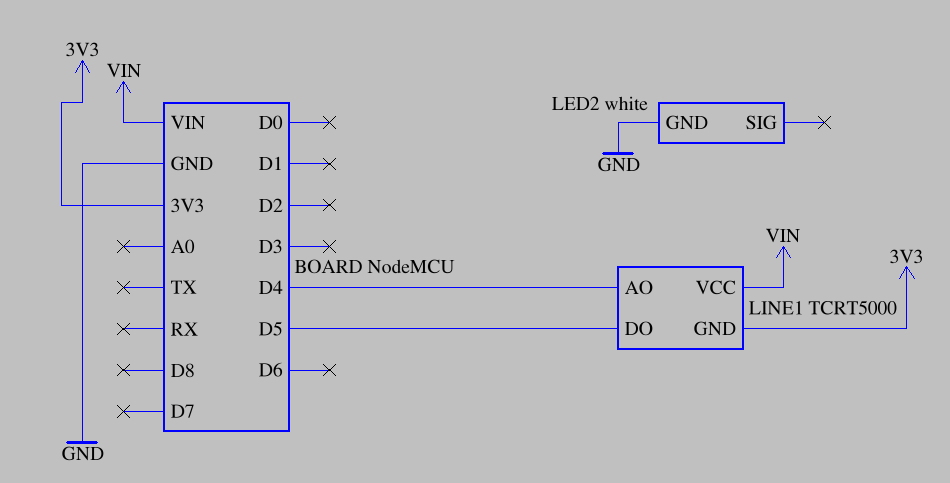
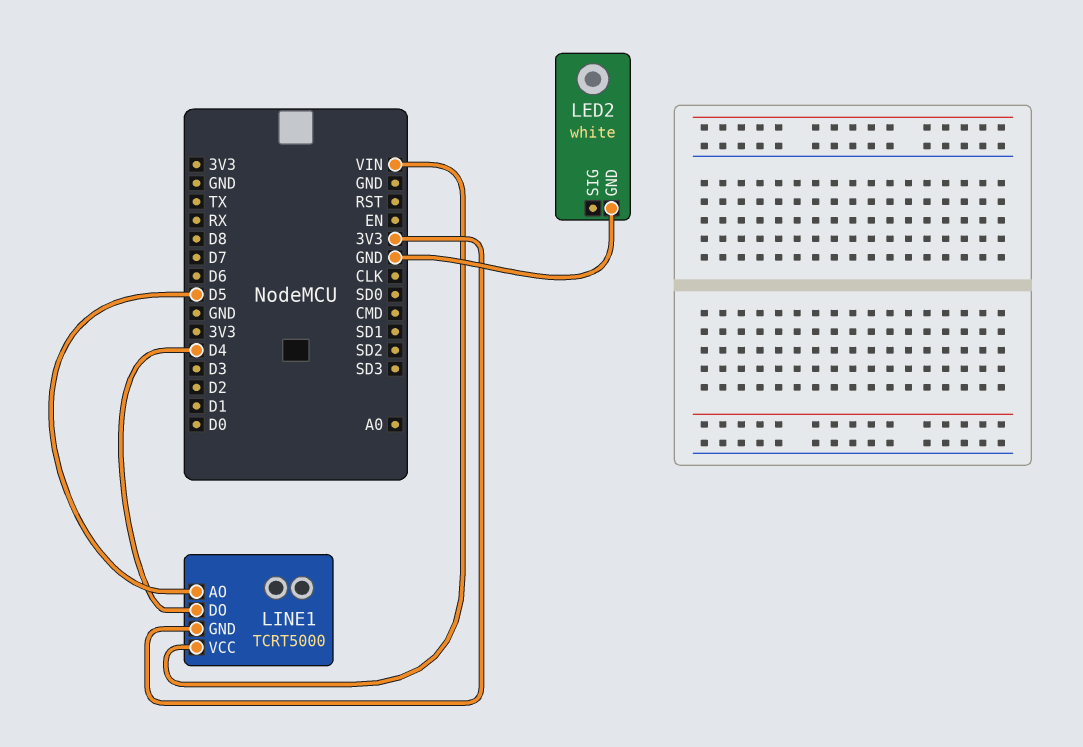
LINE1 pin AO: D4 -> D5
LINE1 pin DO: D5 -> D4

